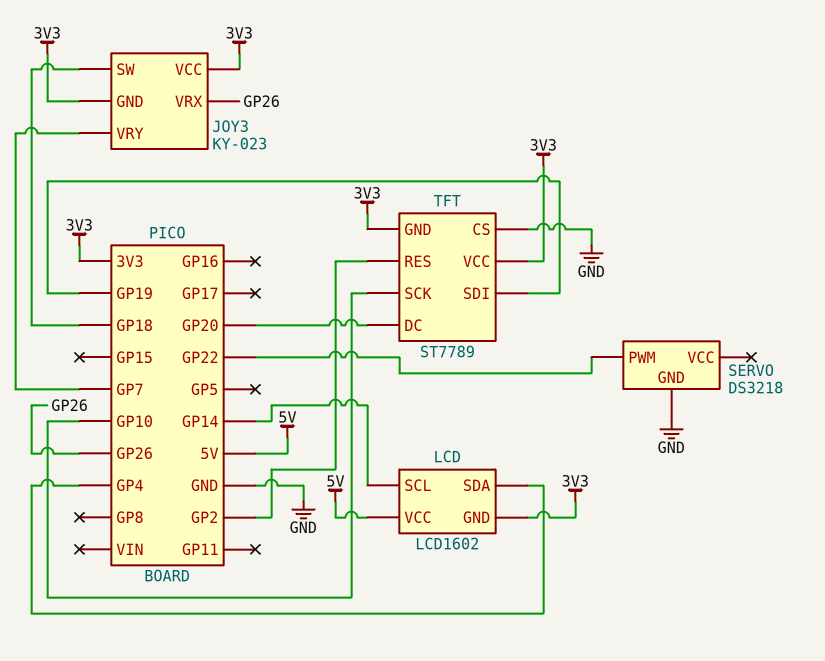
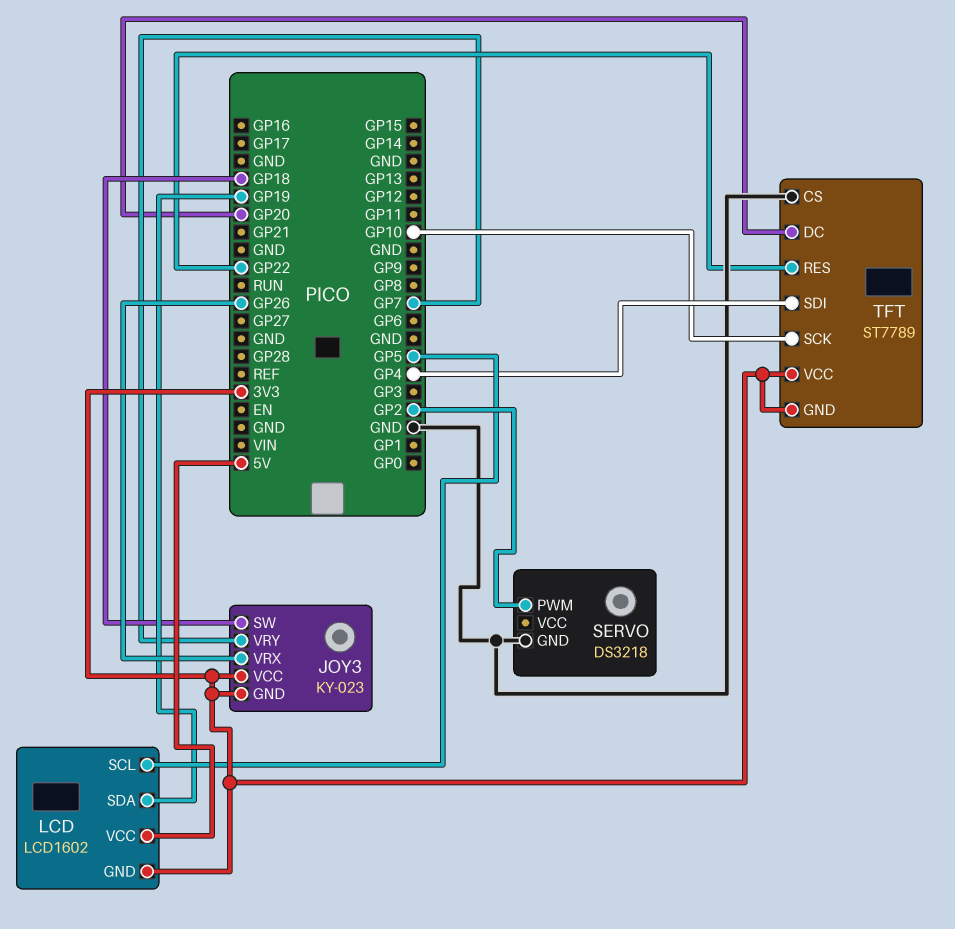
LCD pin SCL: GP14 -> GP5
LCD pin SDA: GP4 -> GP19
SERVO pin PWM: GP22 -> GP2
TFT pin RES: GP2 -> GP22
TFT pin SDI: GP19 -> GP4

